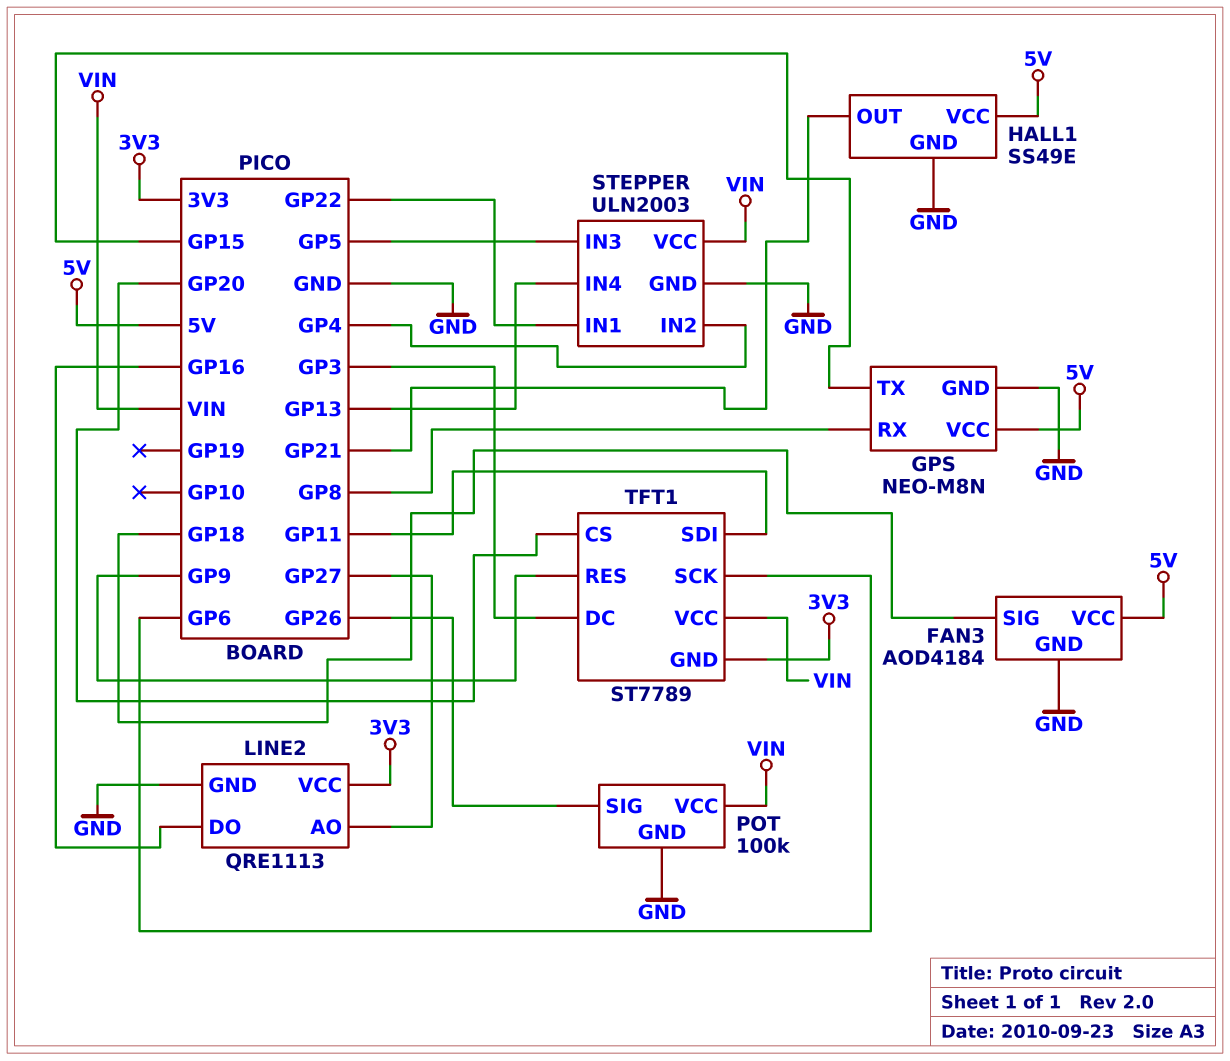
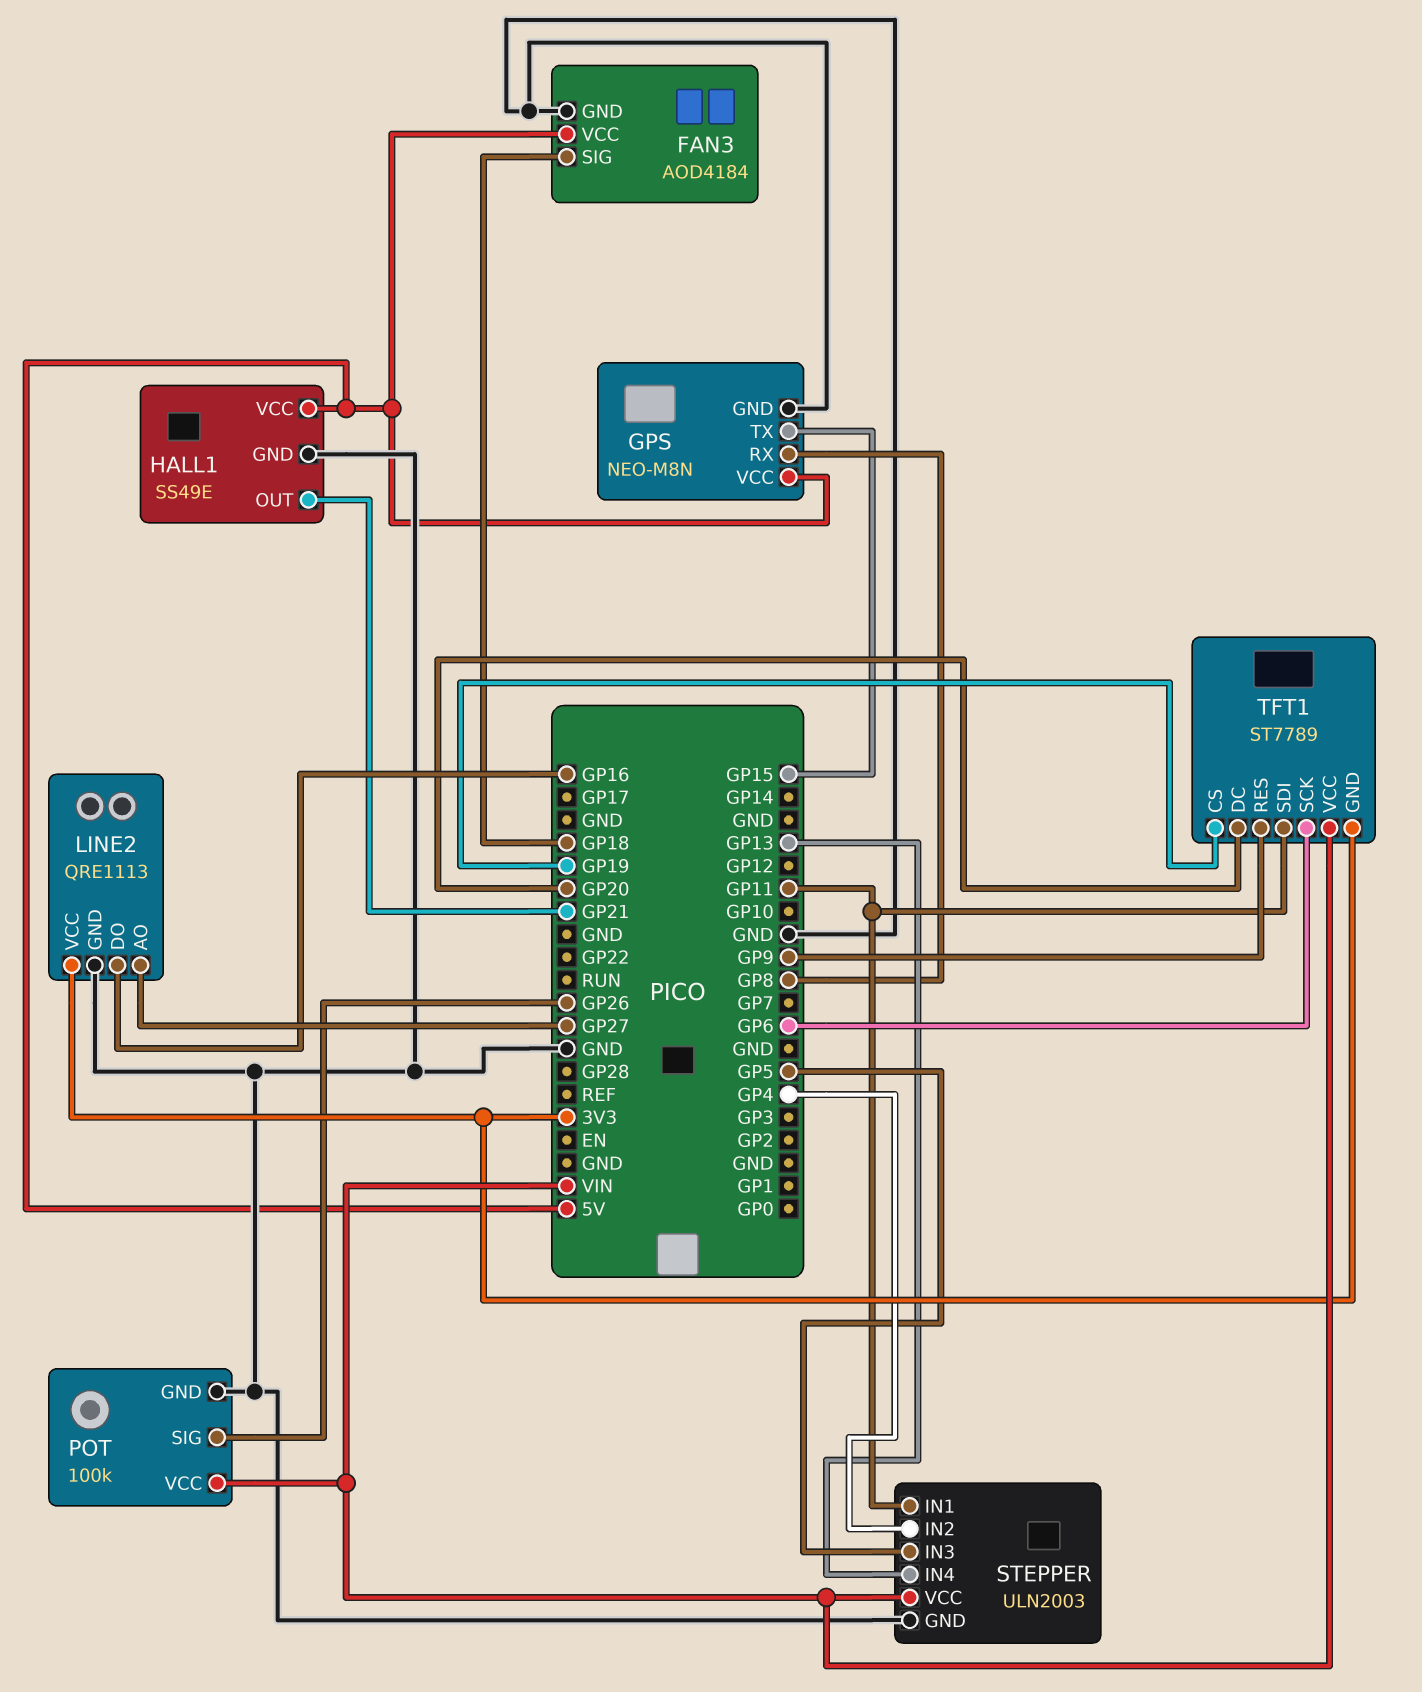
STEPPER pin IN1: GP22 -> GP11
TFT1 pin CS: GP20 -> GP19
TFT1 pin DC: GP3 -> GP20

